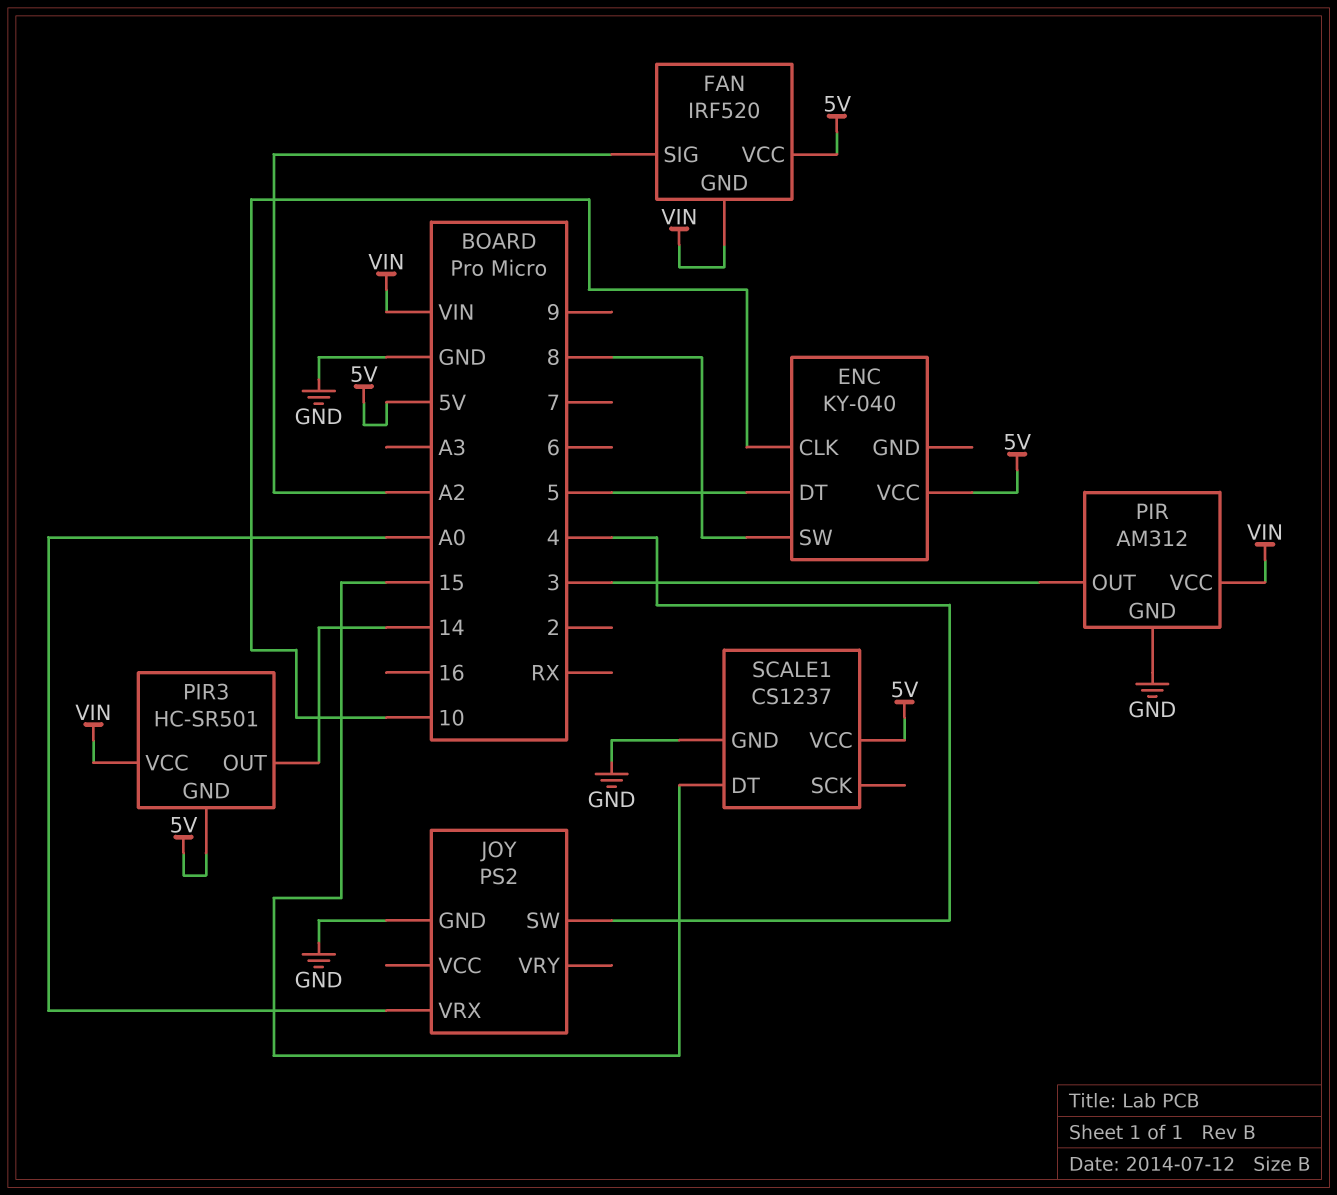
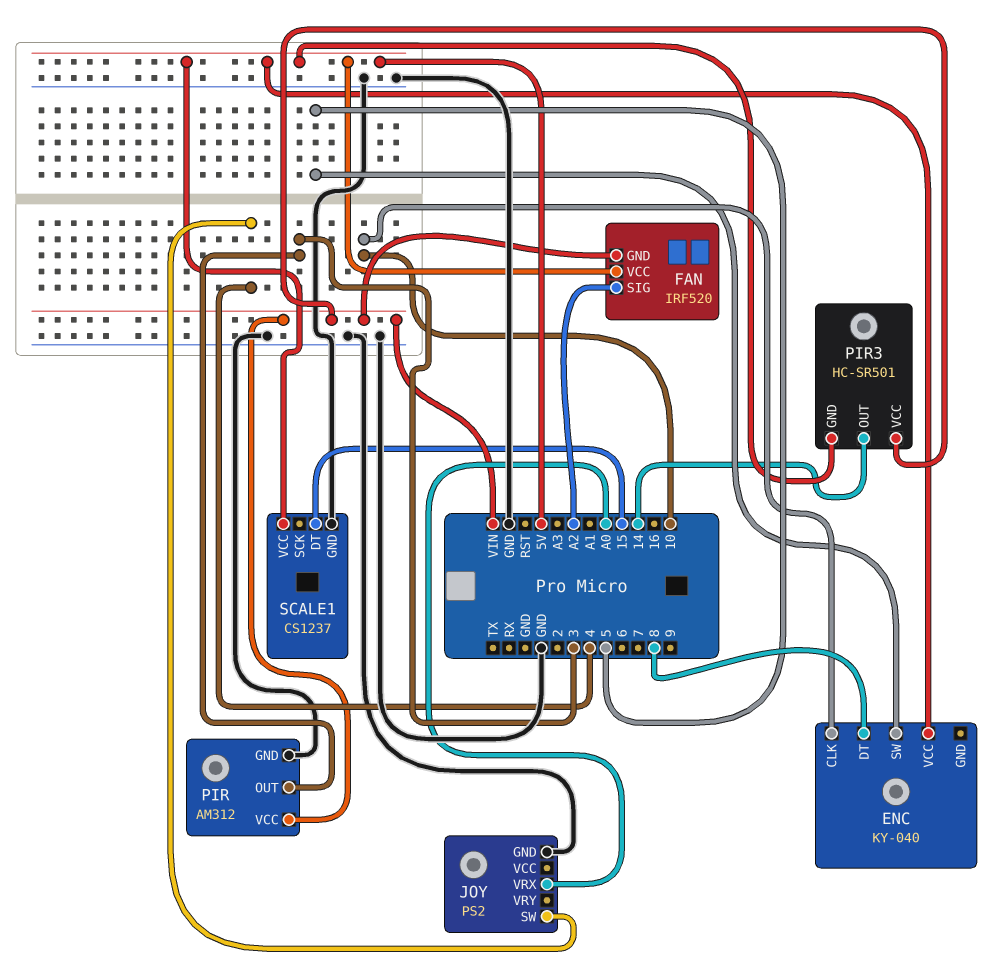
ENC pin DT: 5 -> 8
ENC pin SW: 8 -> 5

